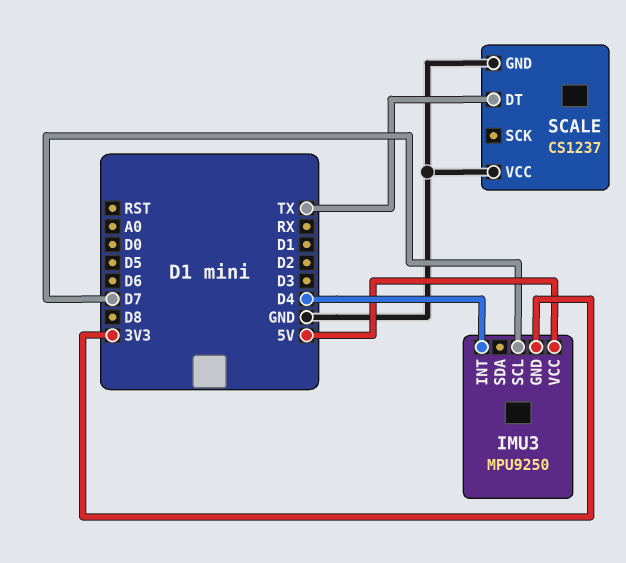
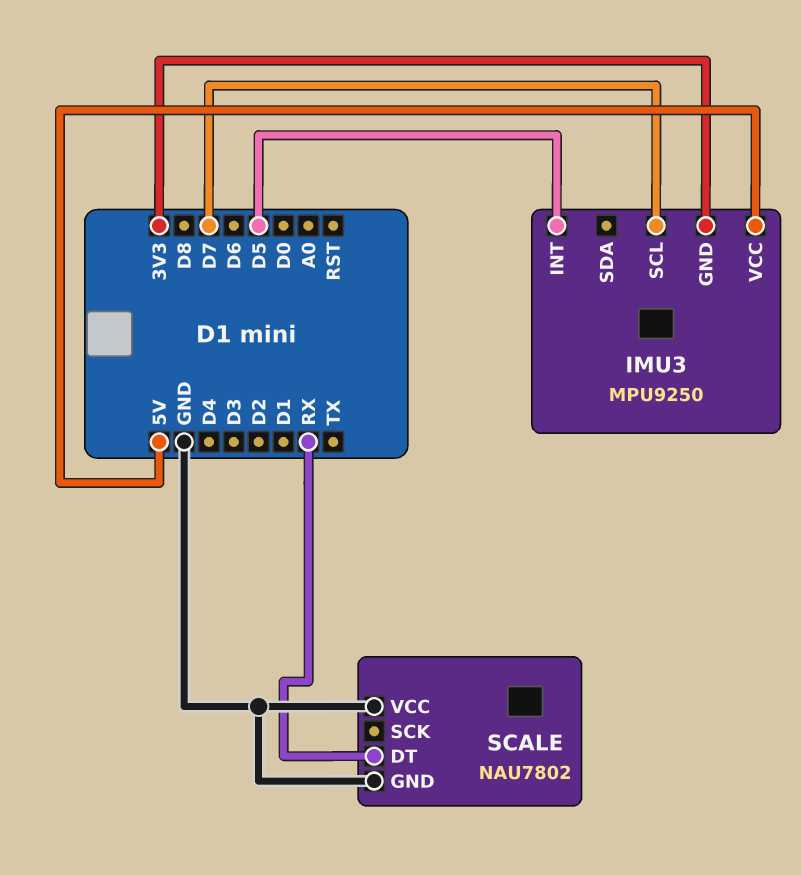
IMU3 pin INT: D4 -> D5
SCALE: CS1237 -> NAU7802
SCALE pin DT: TX -> RX

